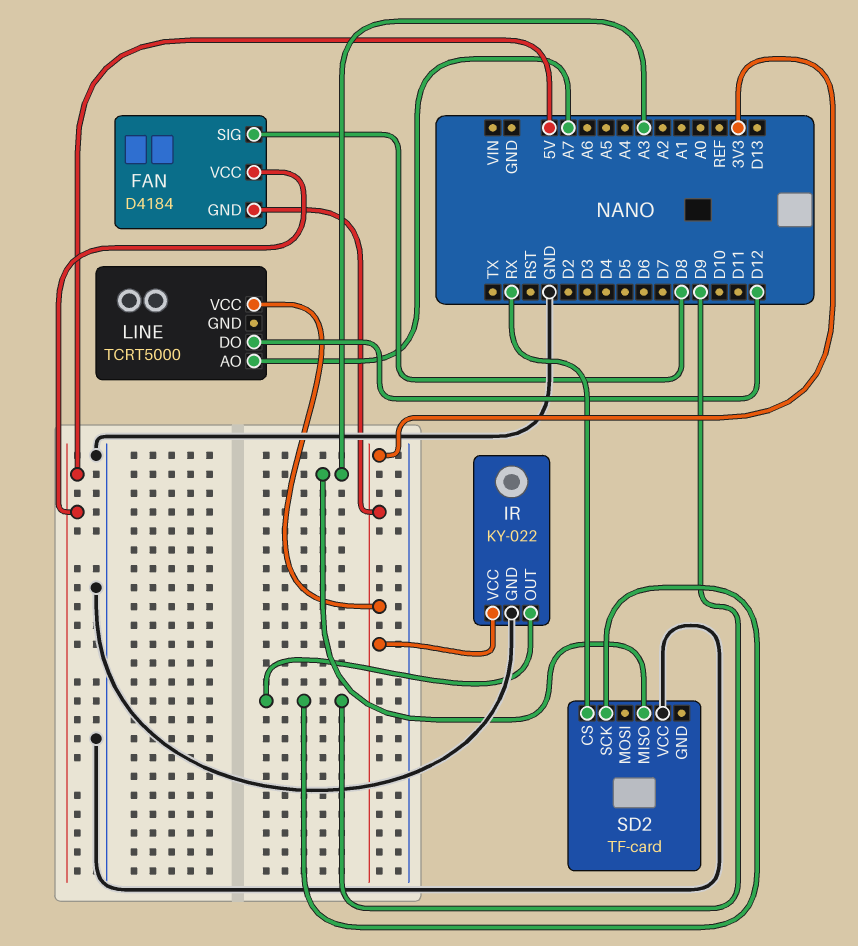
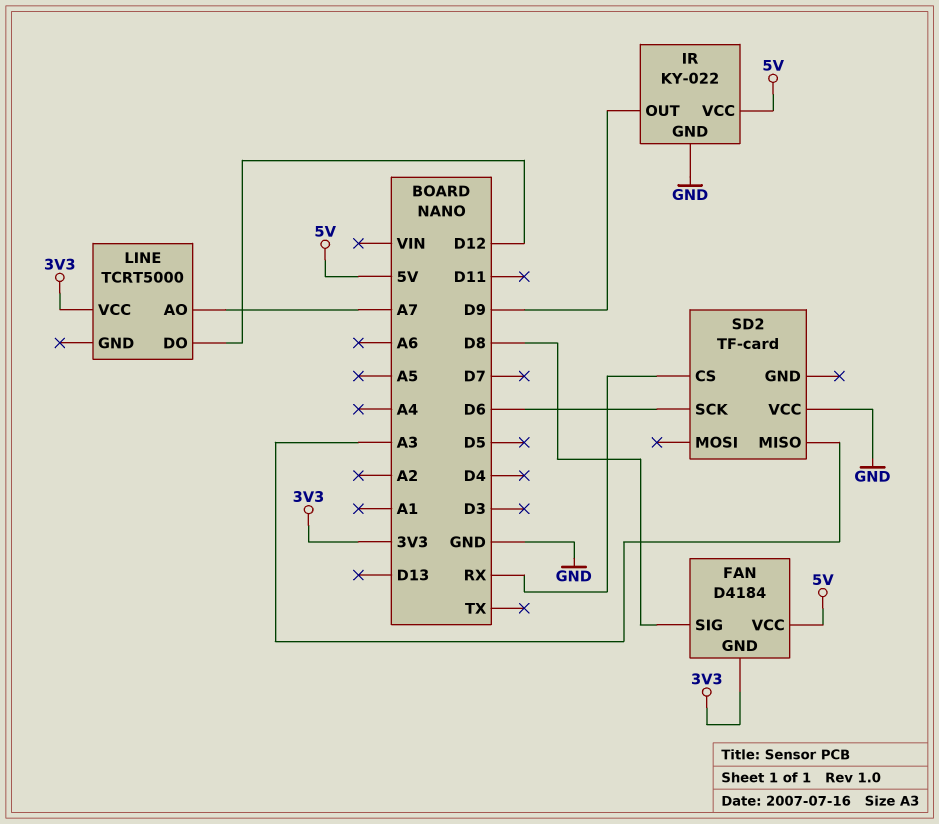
IR pin VCC: 3V3 -> 5V
SD2 pin SCK: D9 -> D6

